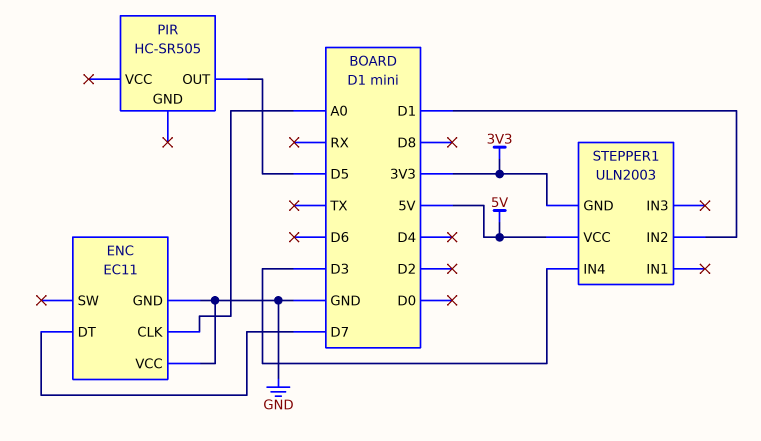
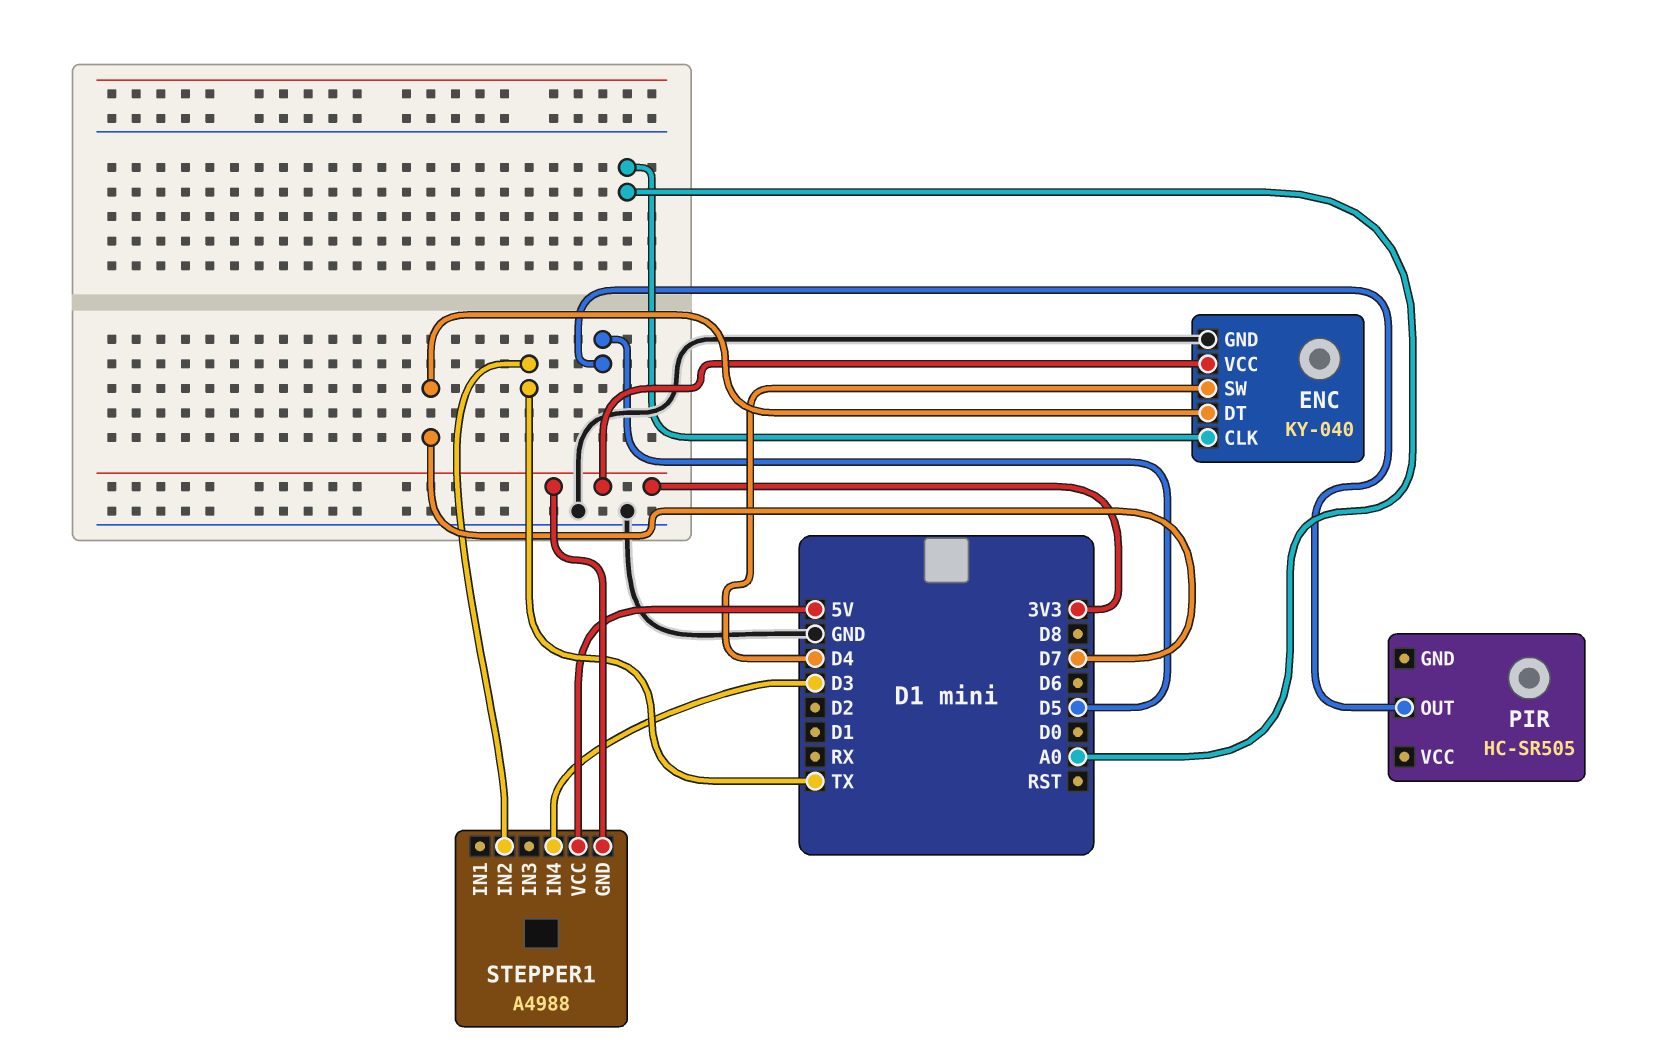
ENC: EC11 -> KY-040
ENC pin SW: none -> D4
ENC pin VCC: GND -> 3V3
STEPPER1: ULN2003 -> A4988
STEPPER1 pin IN2: D1 -> TX

